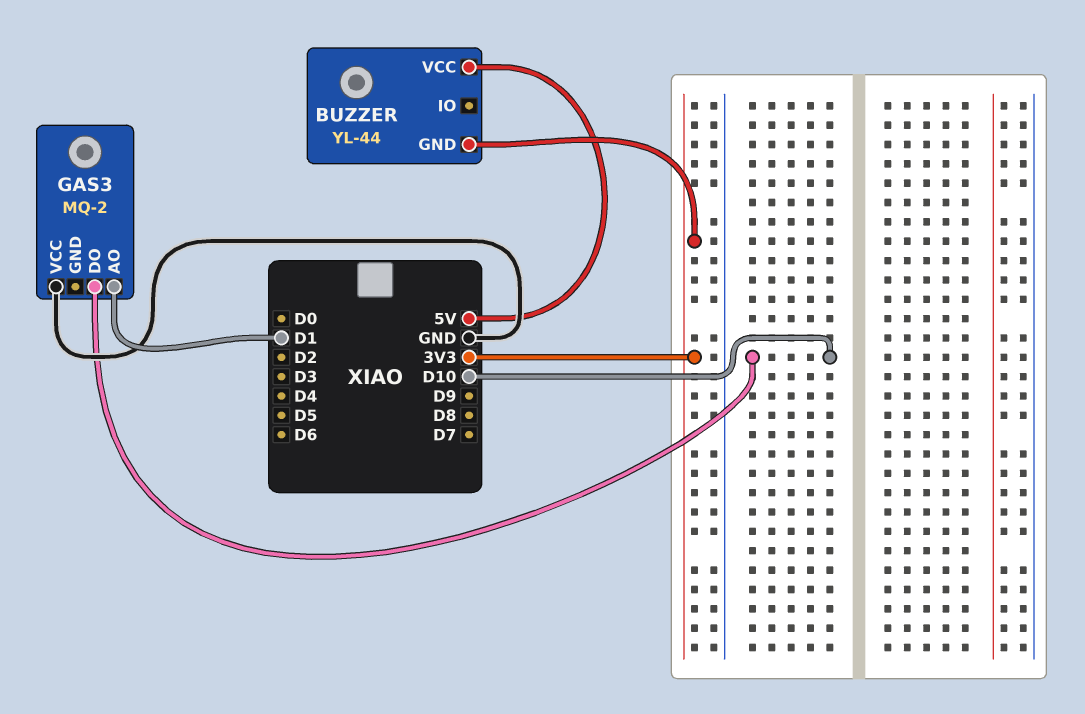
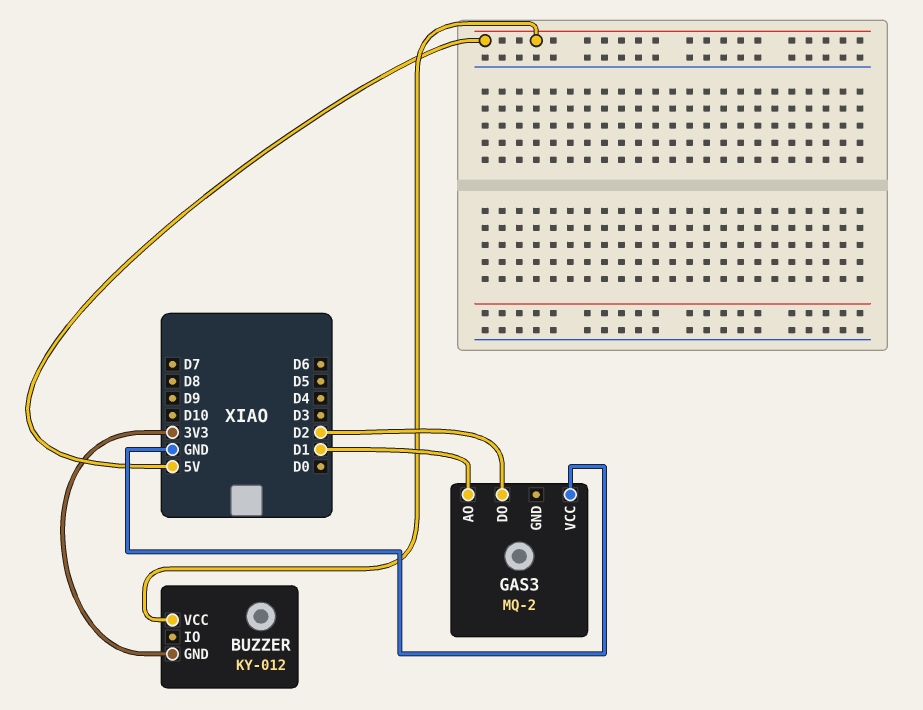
BUZZER: YL-44 -> KY-012
GAS3 pin DO: D10 -> D2

